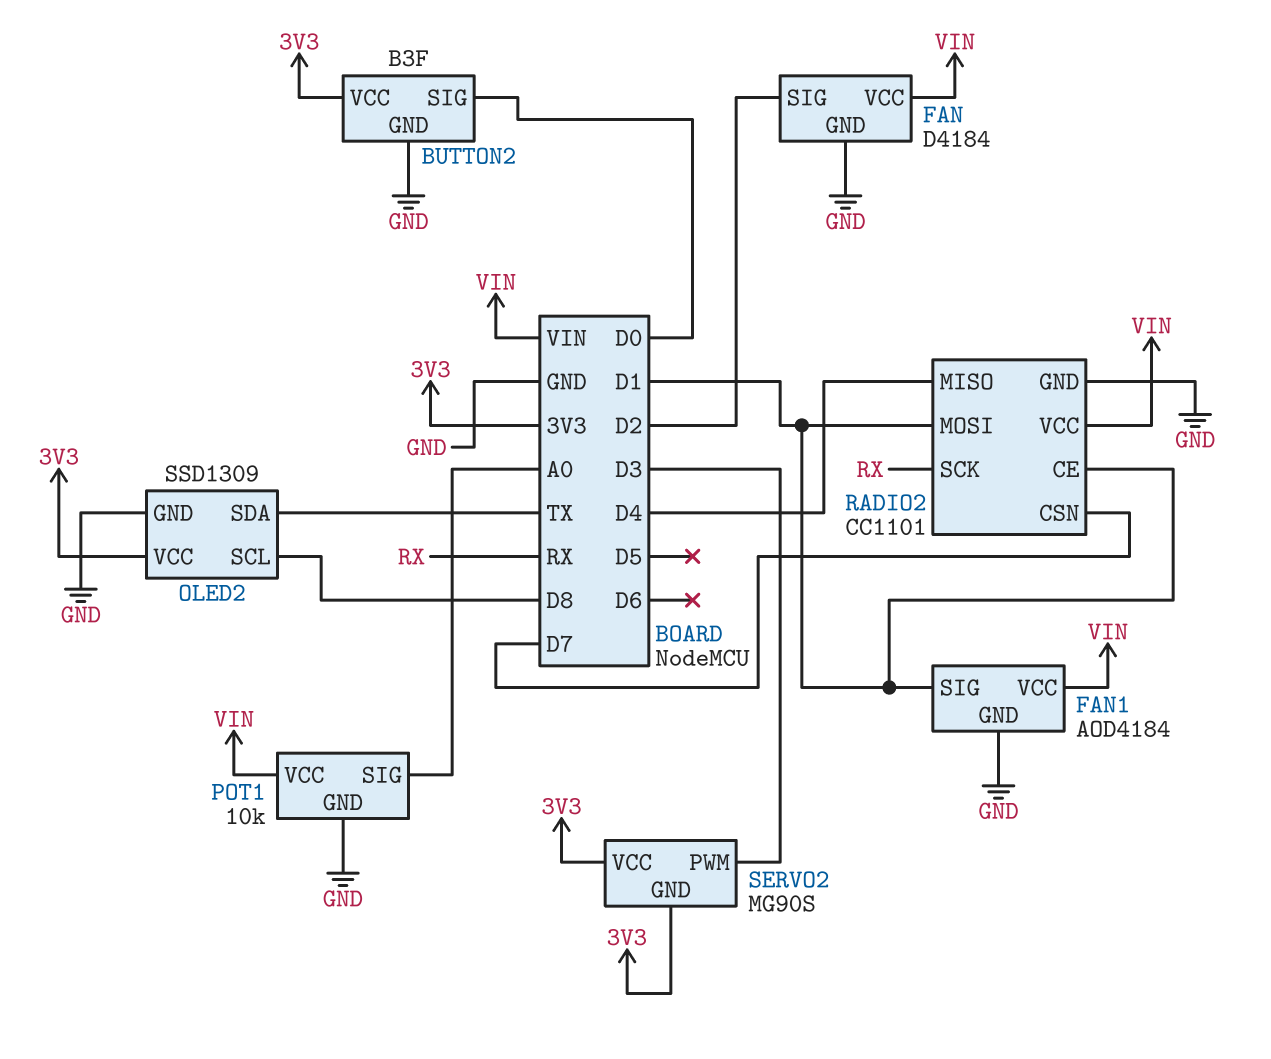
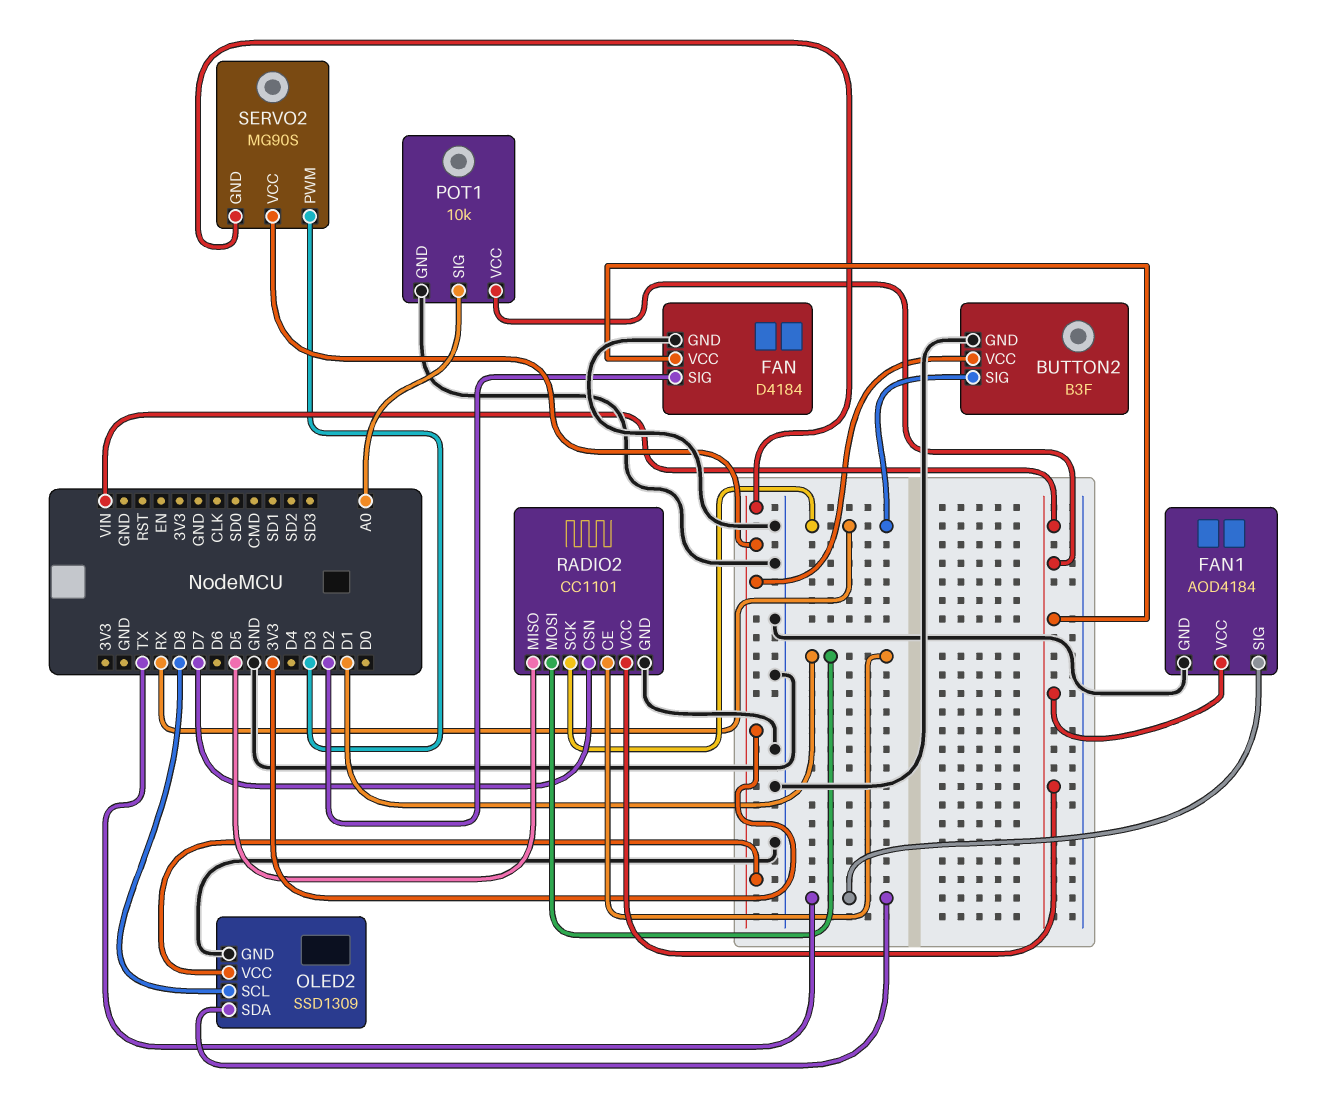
BUTTON2 pin SIG: D0 -> RX
FAN1 pin SIG: D1 -> TX
RADIO2 pin MISO: D4 -> D5

